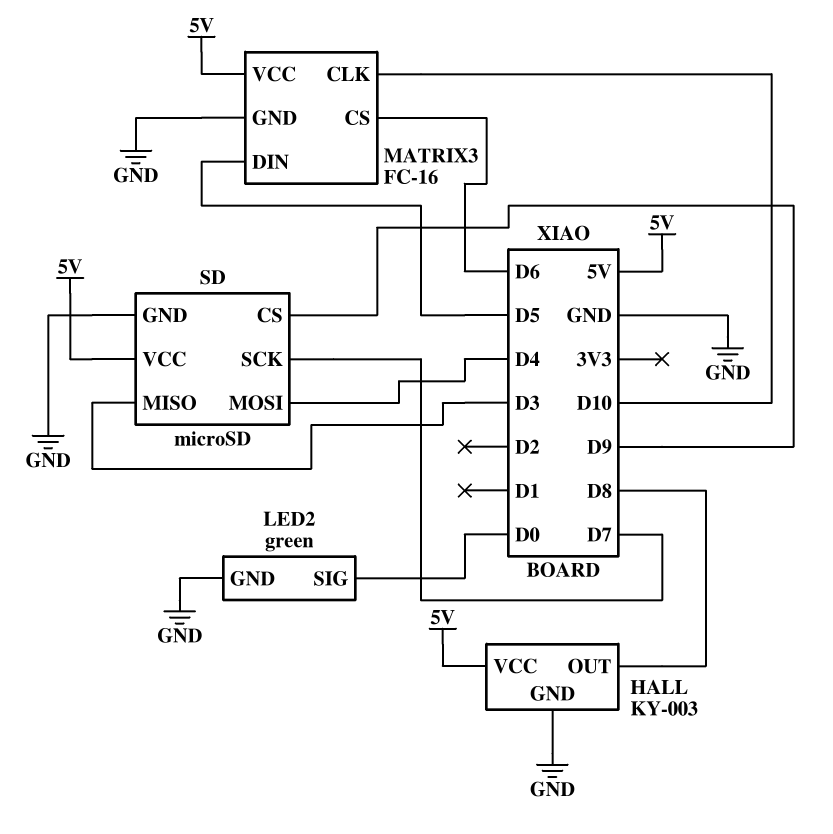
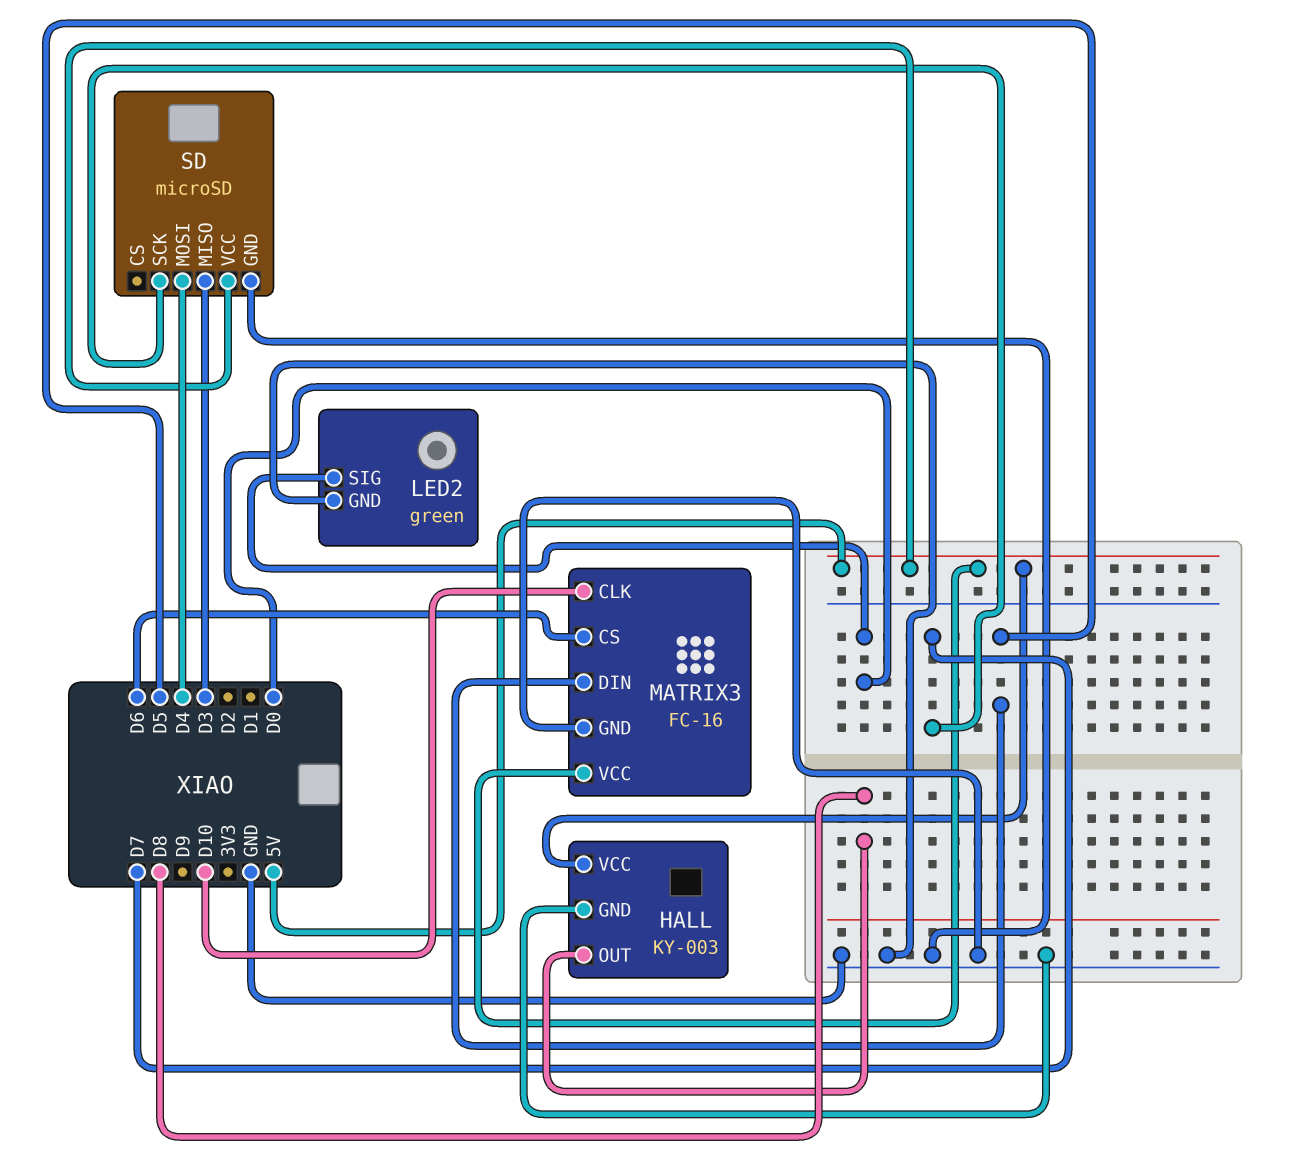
SD pin CS: D9 -> none

